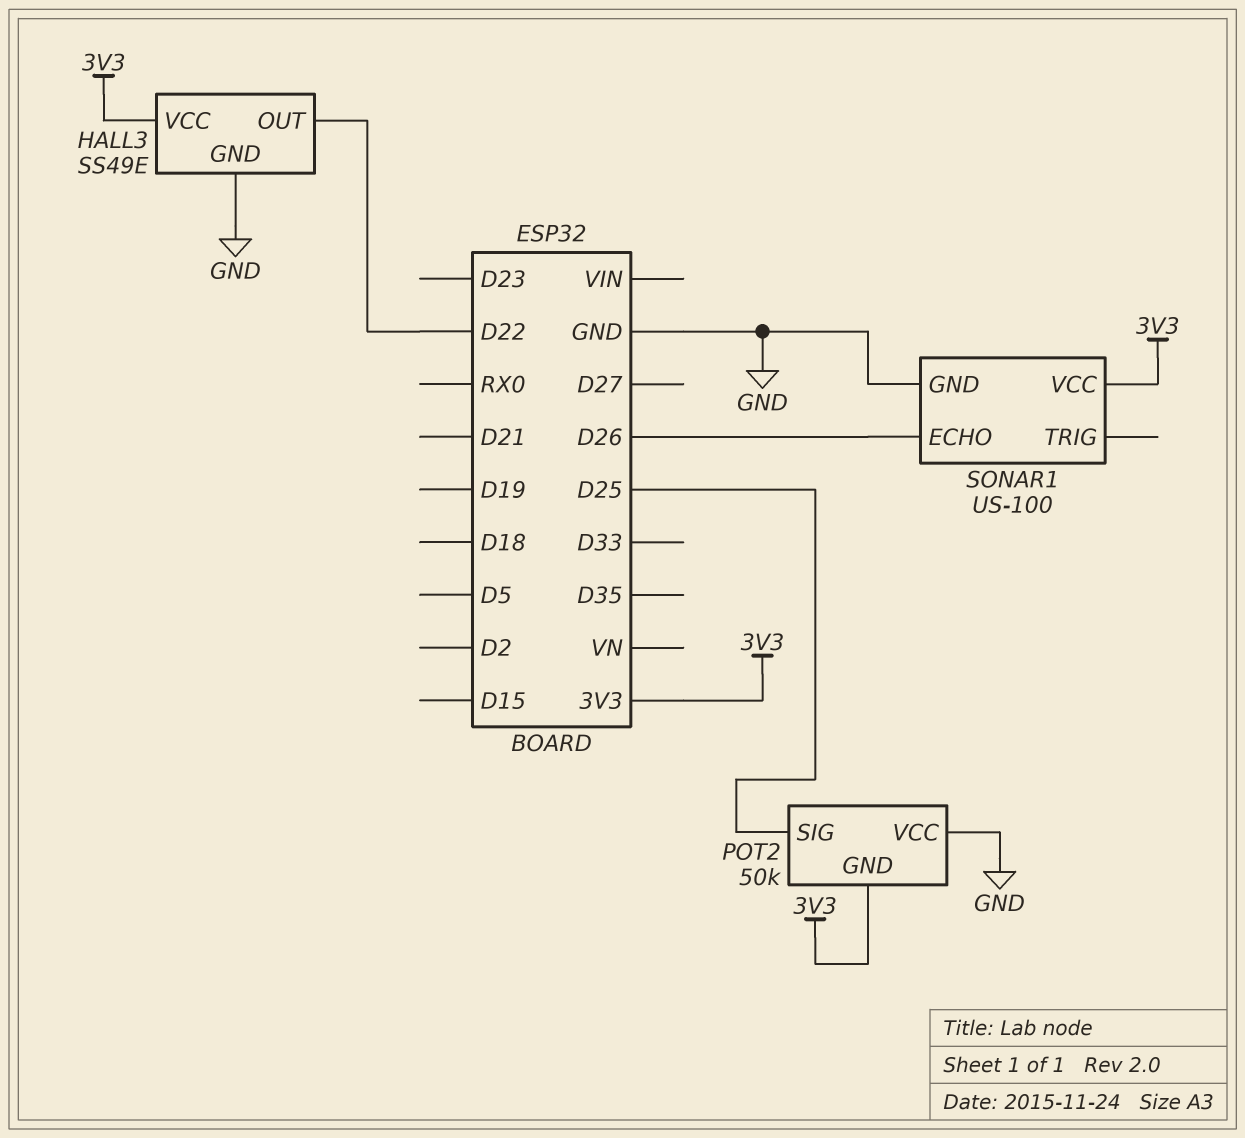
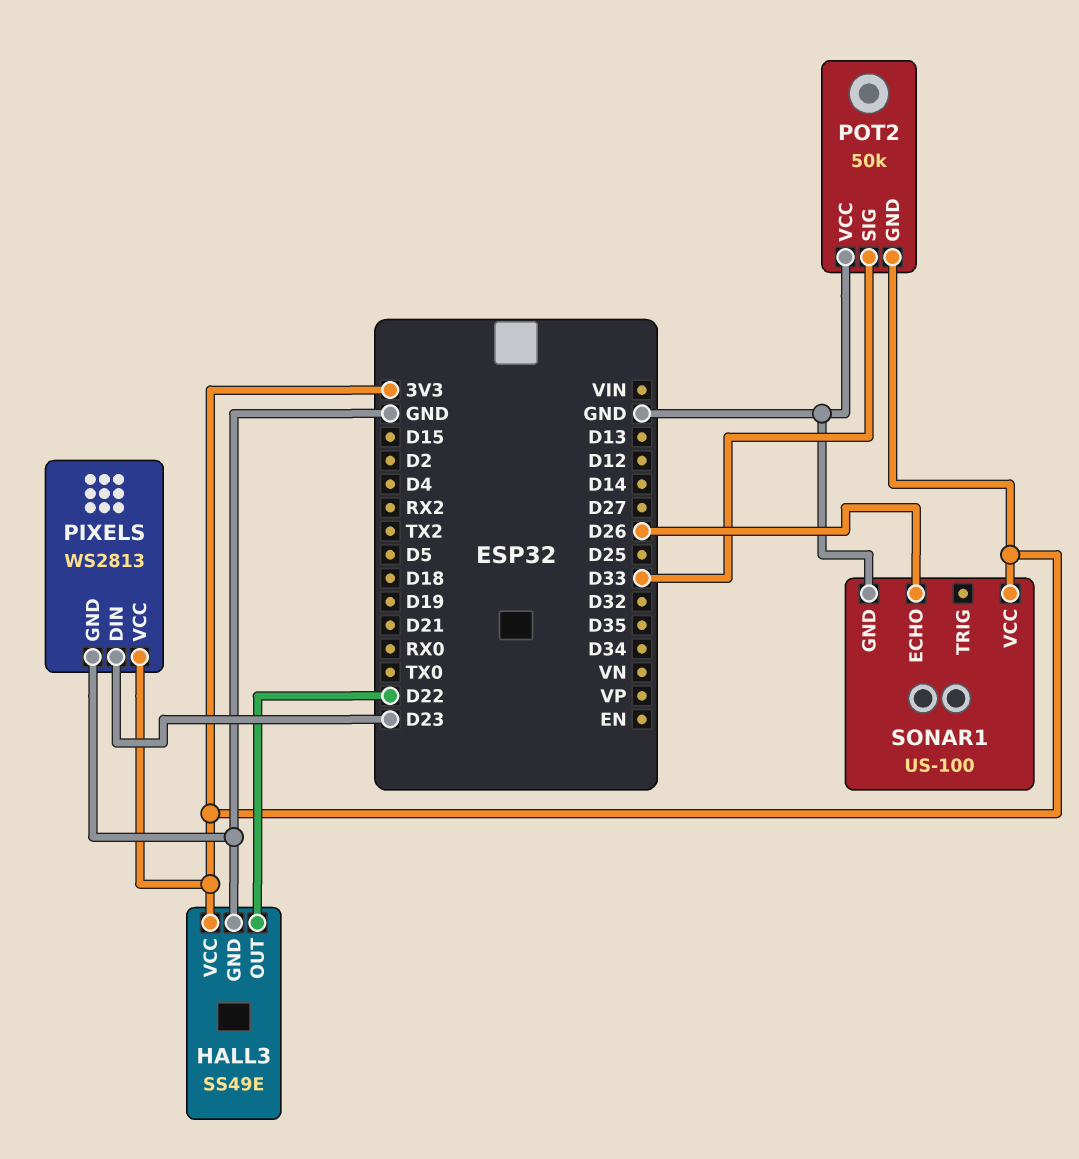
PIXELS: none -> WS2813
PIXELS pin DIN: none -> D23
PIXELS pin GND: none -> GND
PIXELS pin VCC: none -> 3V3
POT2 pin SIG: D25 -> D33

